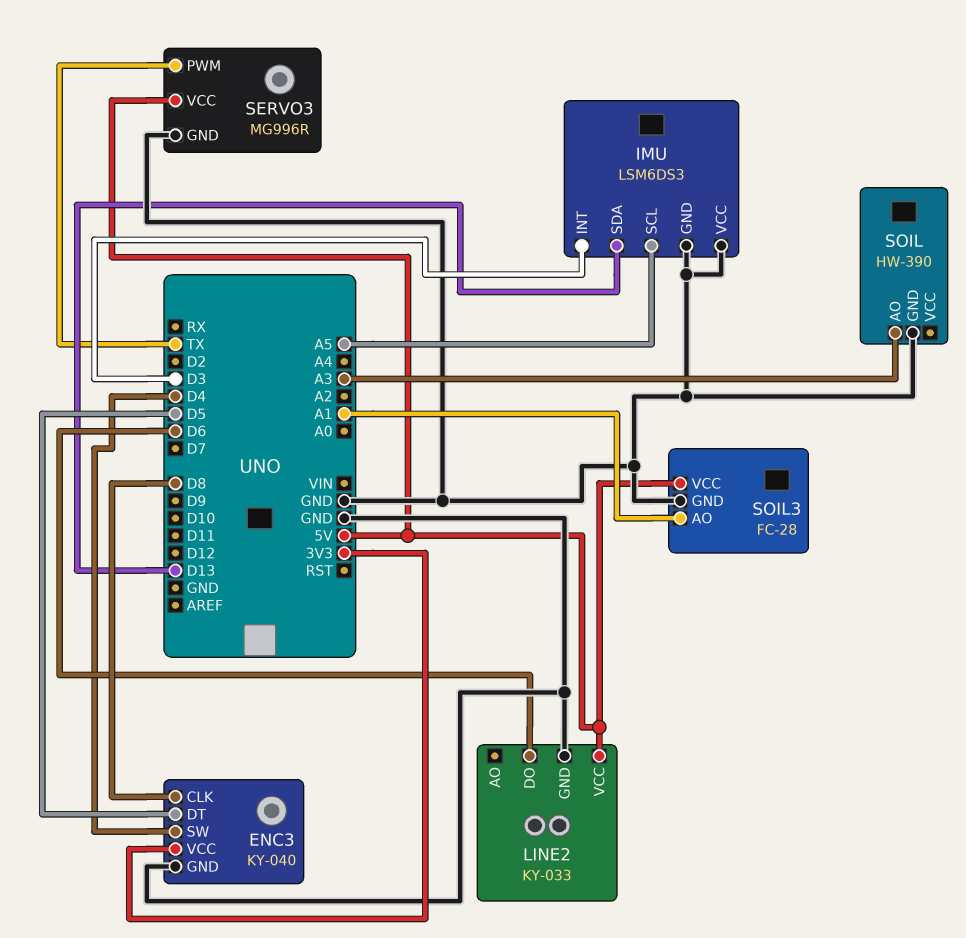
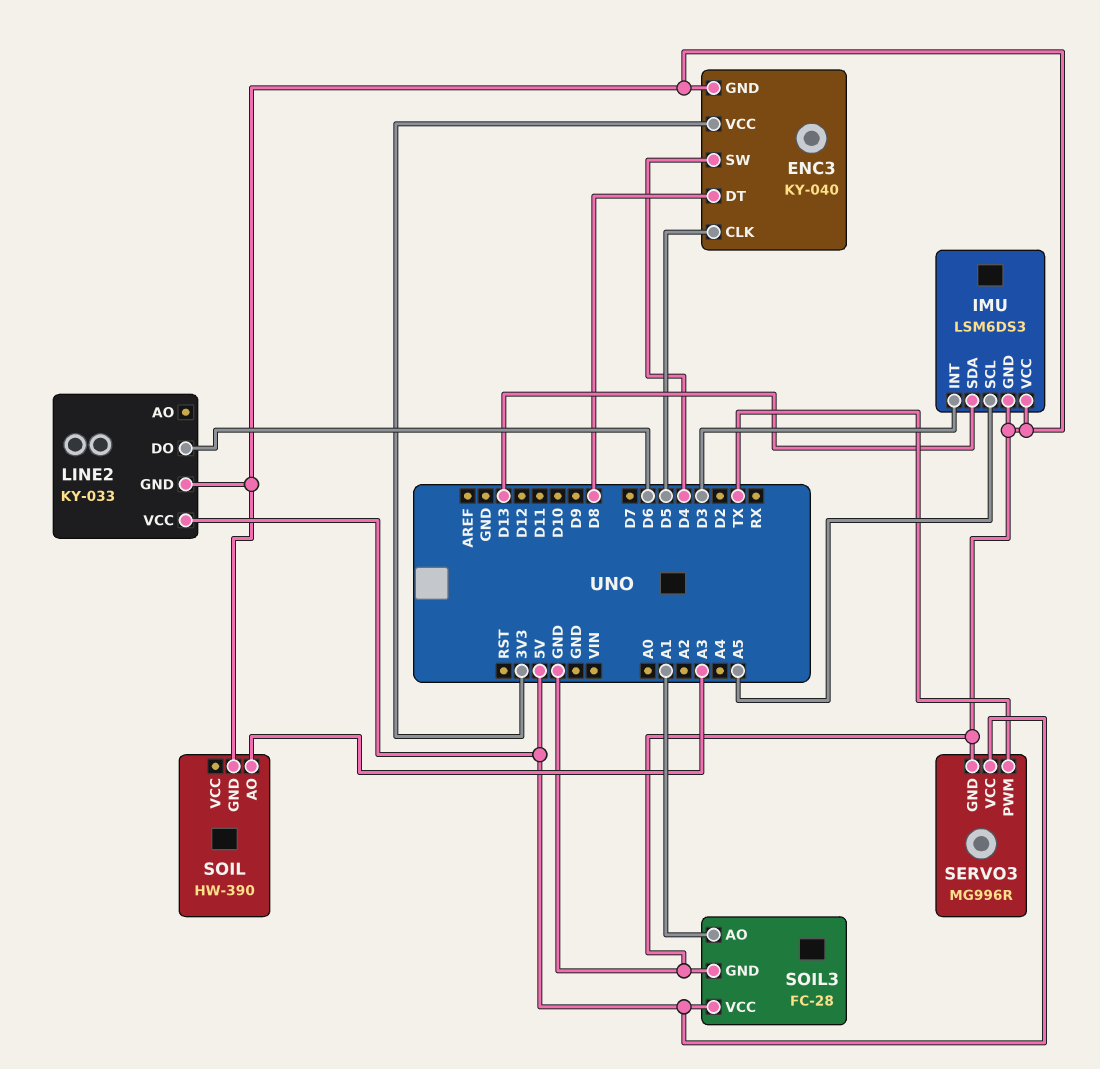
ENC3 pin CLK: D8 -> D5
ENC3 pin DT: D5 -> D8

